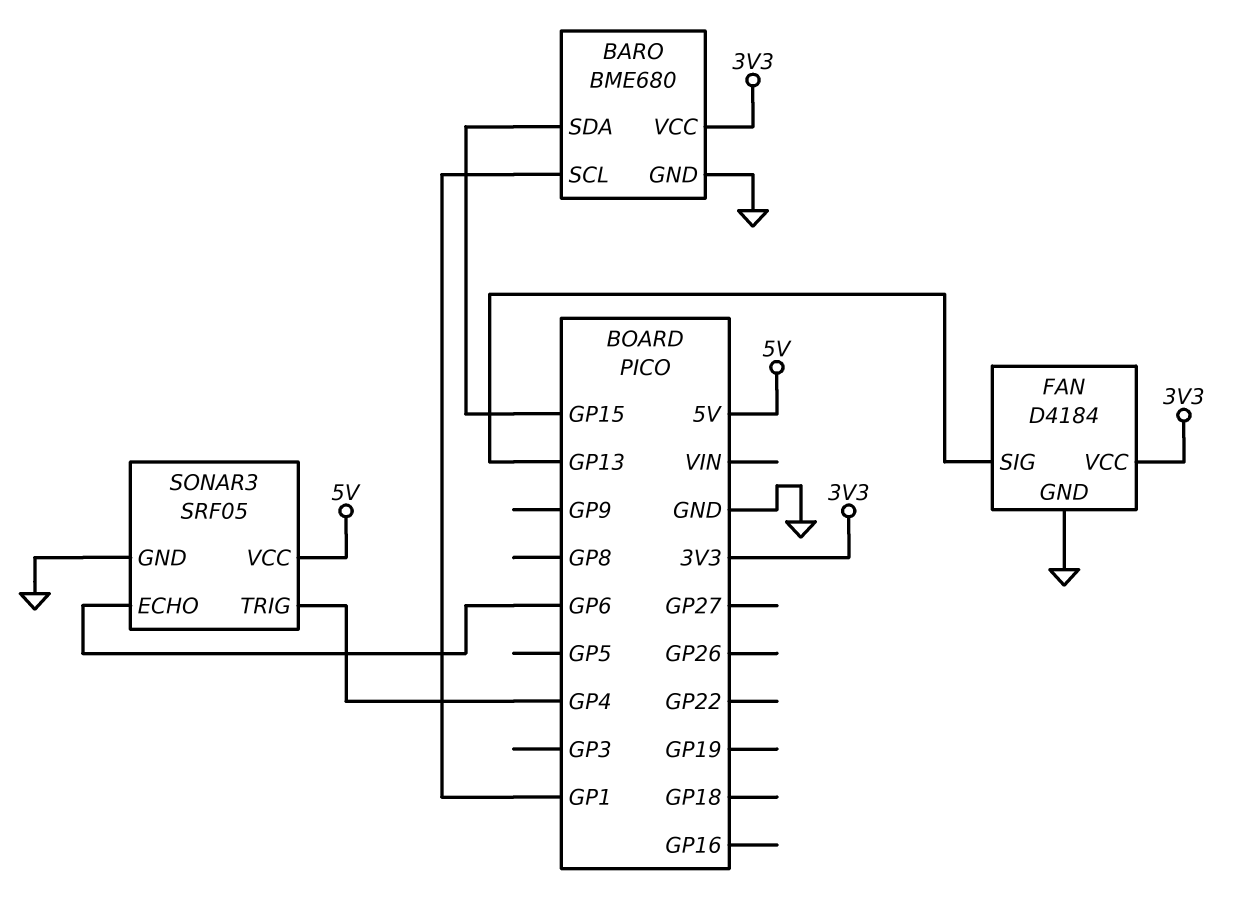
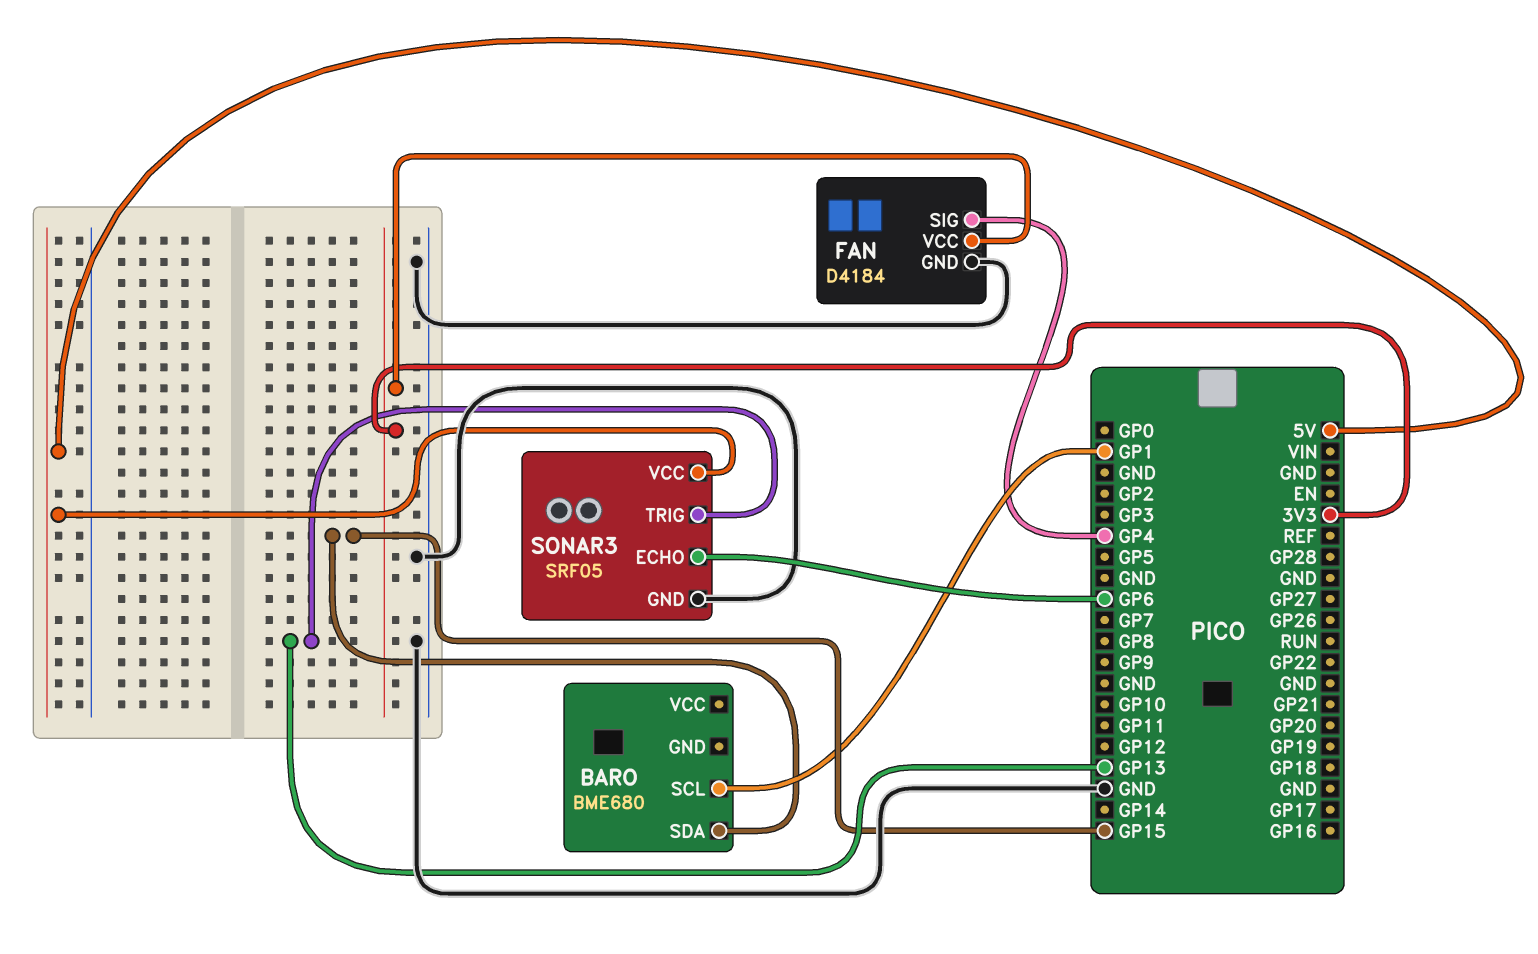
BARO pin GND: GND -> none
BARO pin VCC: 3V3 -> none
FAN pin SIG: GP13 -> GP4
SONAR3 pin TRIG: GP4 -> GP13

